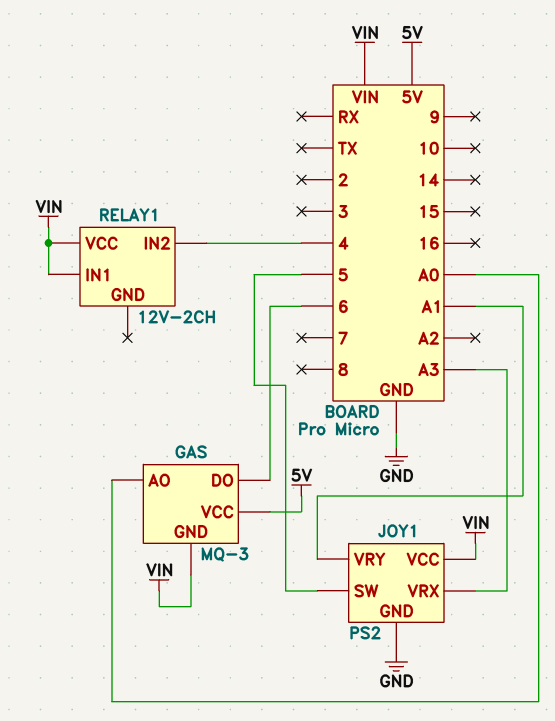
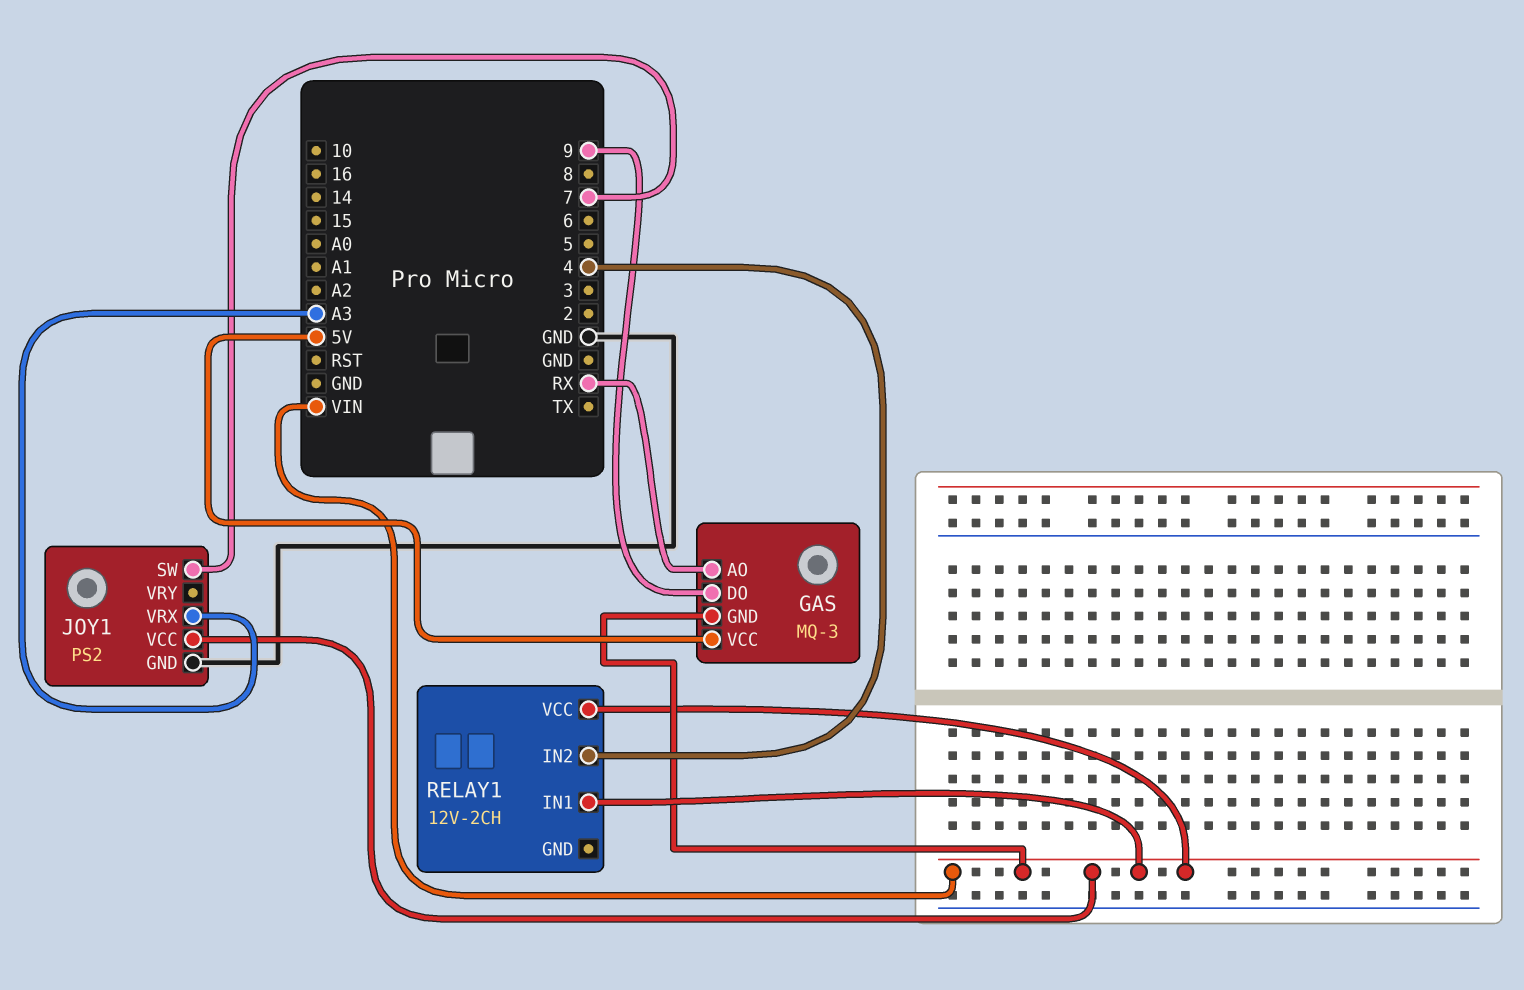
GAS pin AO: A0 -> RX
GAS pin DO: 6 -> 9
JOY1 pin SW: 5 -> 7
JOY1 pin VRY: A1 -> none

